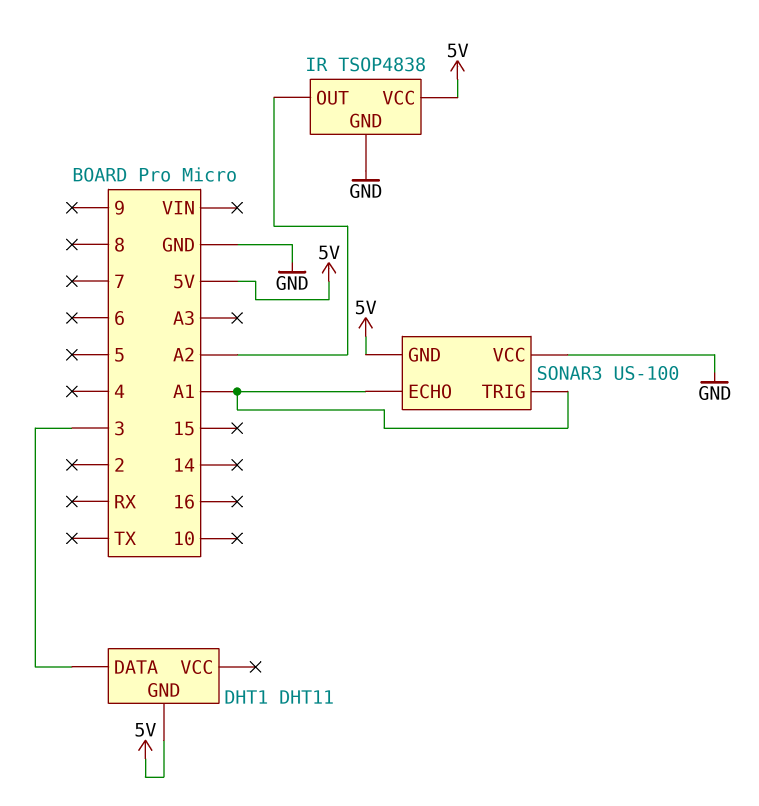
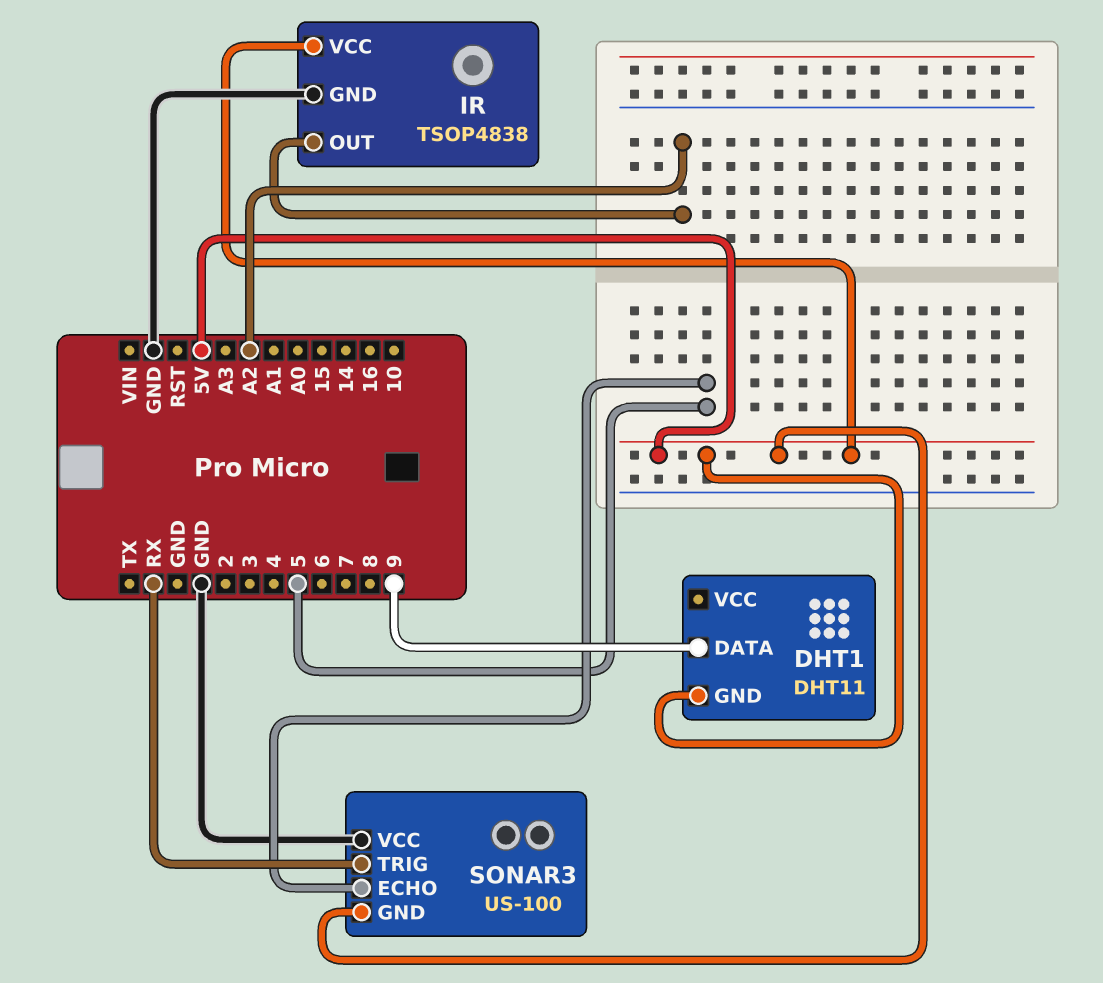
DHT1 pin DATA: 3 -> 9
SONAR3 pin ECHO: A1 -> 5
SONAR3 pin TRIG: A1 -> RX

